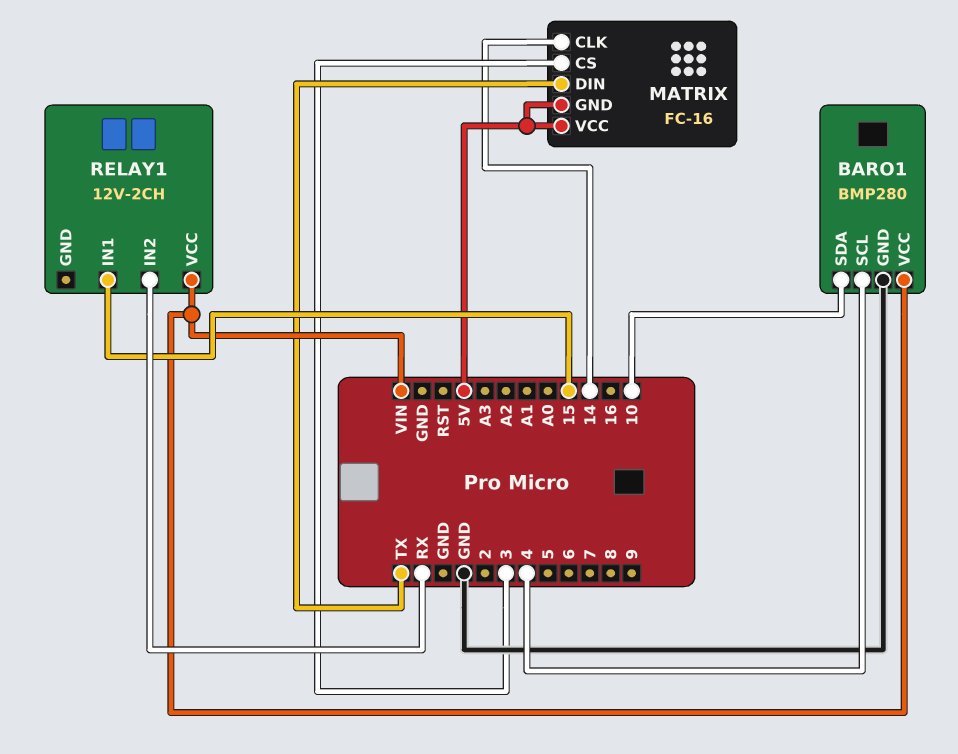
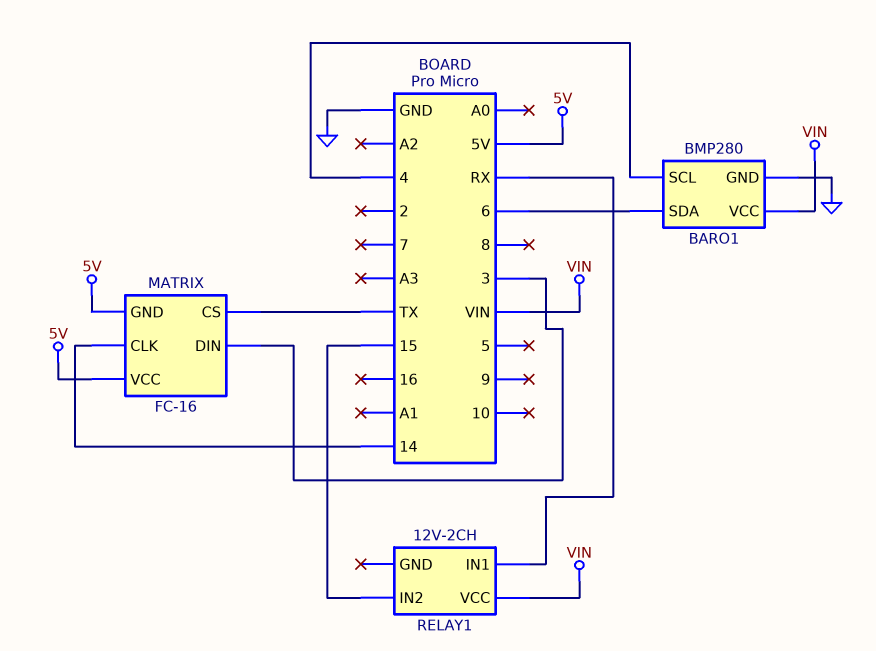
BARO1 pin SDA: 10 -> 6
MATRIX pin CS: 3 -> TX
MATRIX pin DIN: TX -> 3
RELAY1 pin IN1: 15 -> RX
RELAY1 pin IN2: RX -> 15

